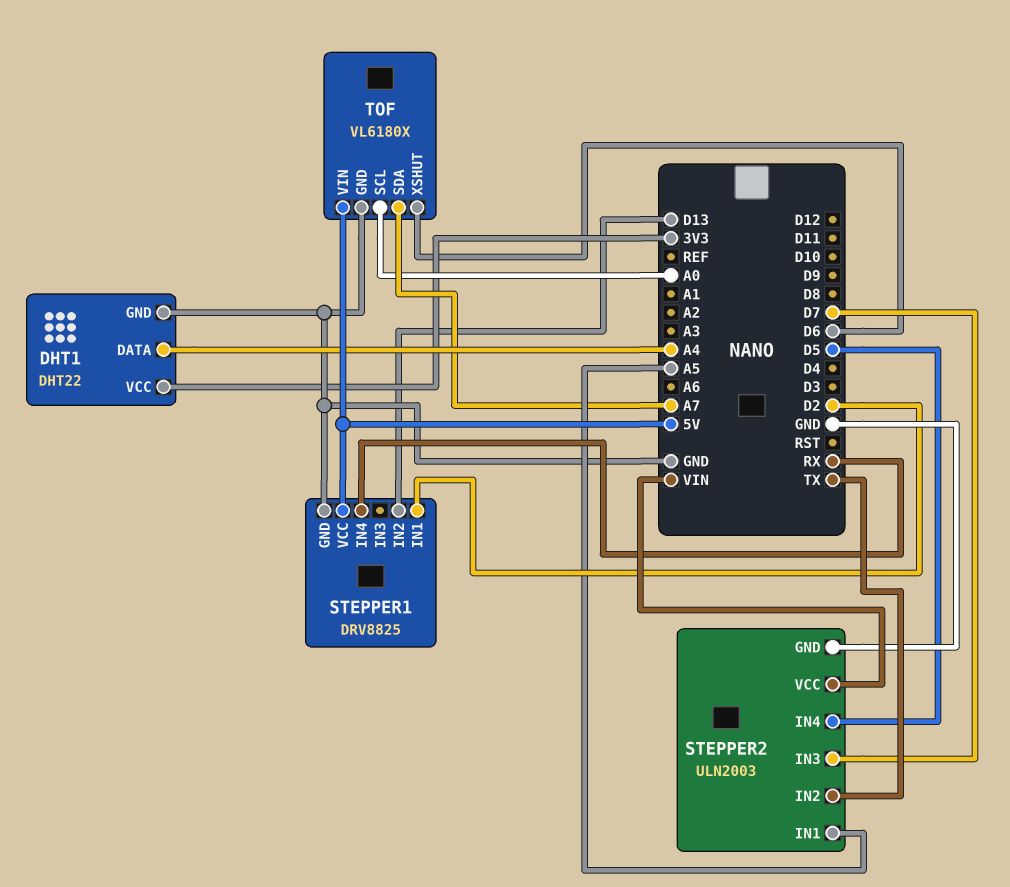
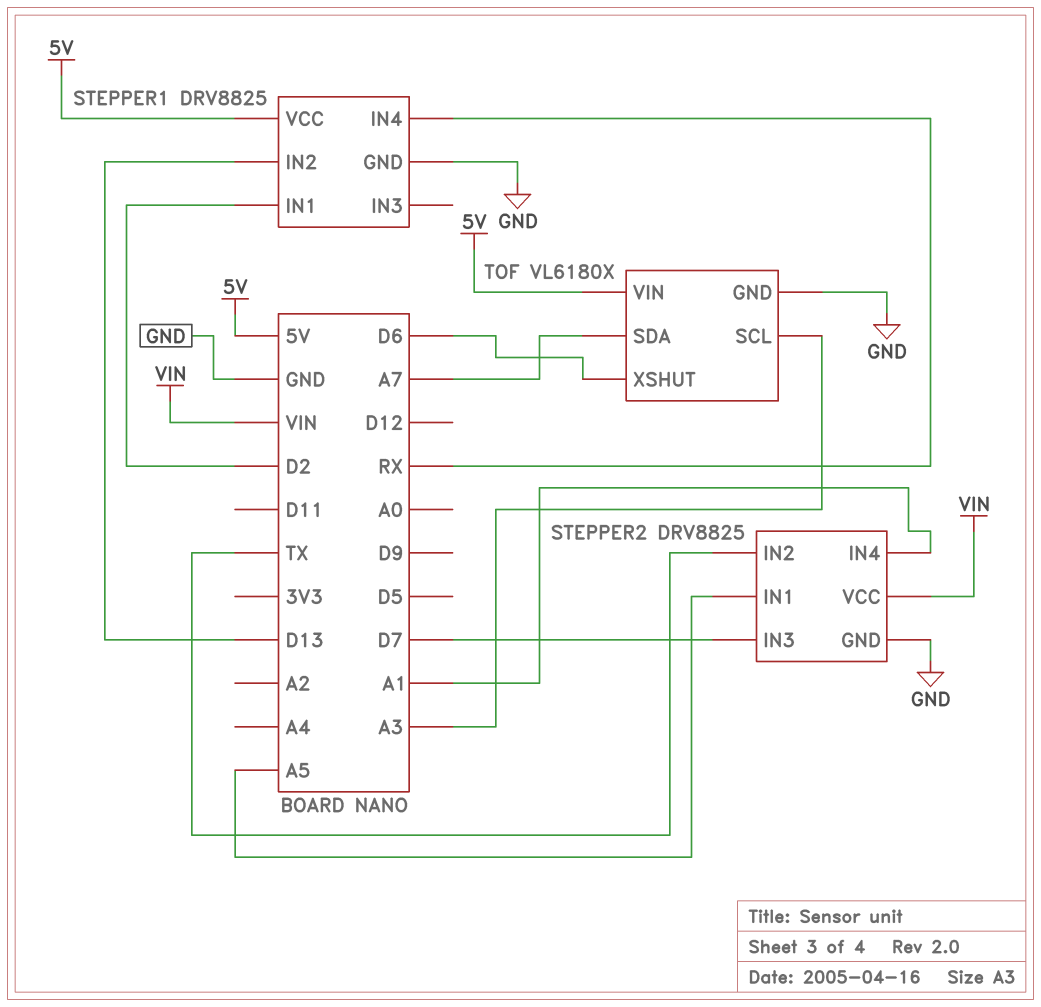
DHT1: DHT22 -> none
DHT1 pin DATA: A4 -> none
DHT1 pin GND: GND -> none
DHT1 pin VCC: 3V3 -> none
STEPPER2: ULN2003 -> DRV8825
STEPPER2 pin IN4: D5 -> A1
TOF pin SCL: A0 -> A3

